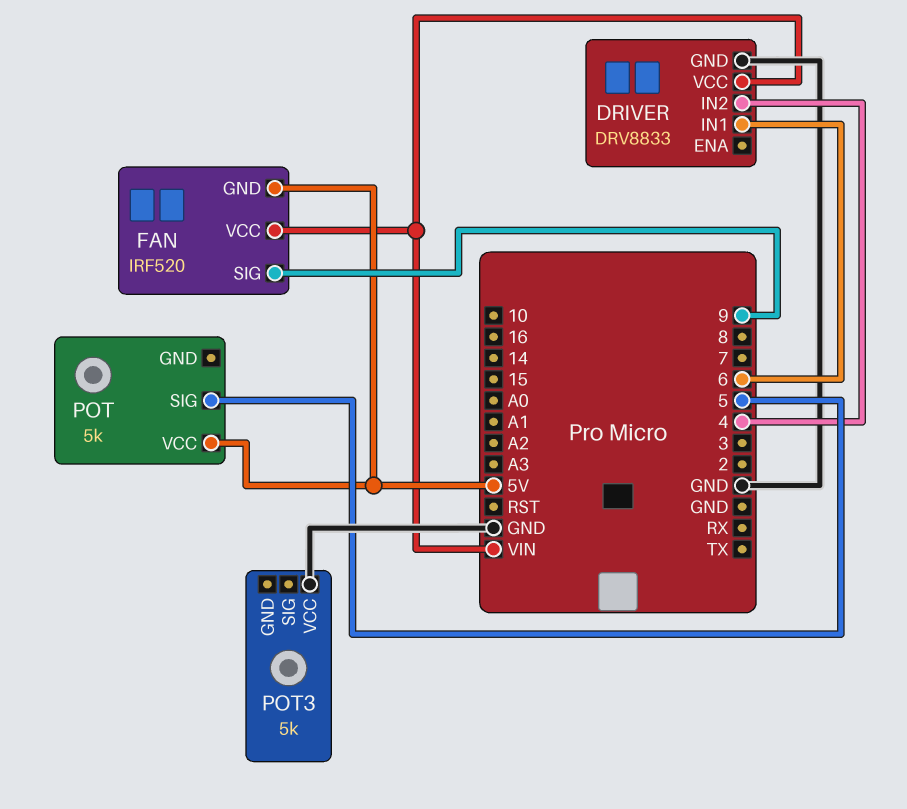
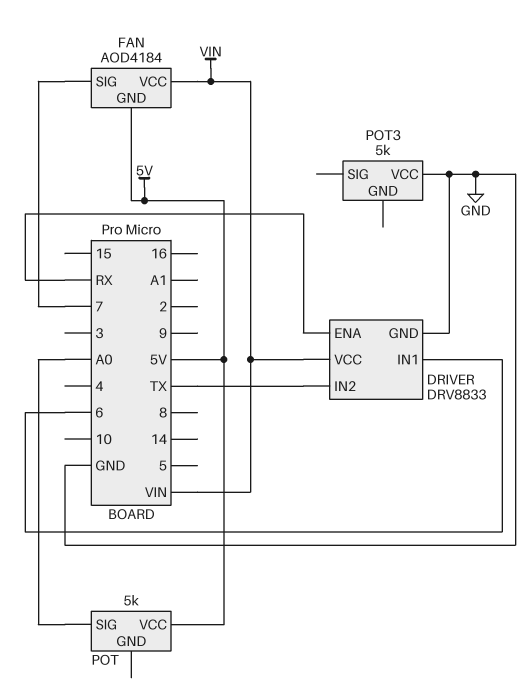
DRIVER pin ENA: none -> RX
DRIVER pin IN2: 4 -> TX
FAN: IRF520 -> AOD4184
FAN pin SIG: 9 -> 7
POT pin SIG: 5 -> A0

